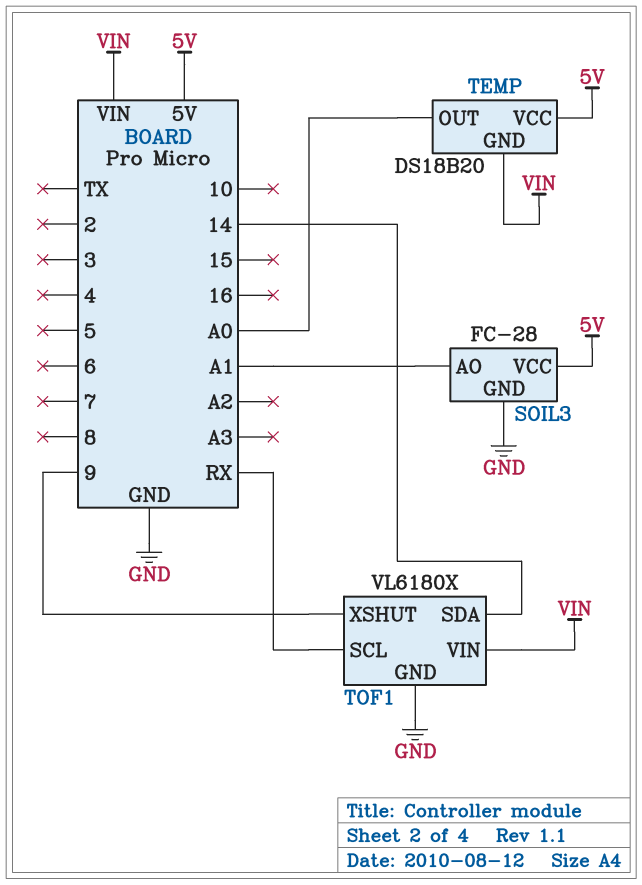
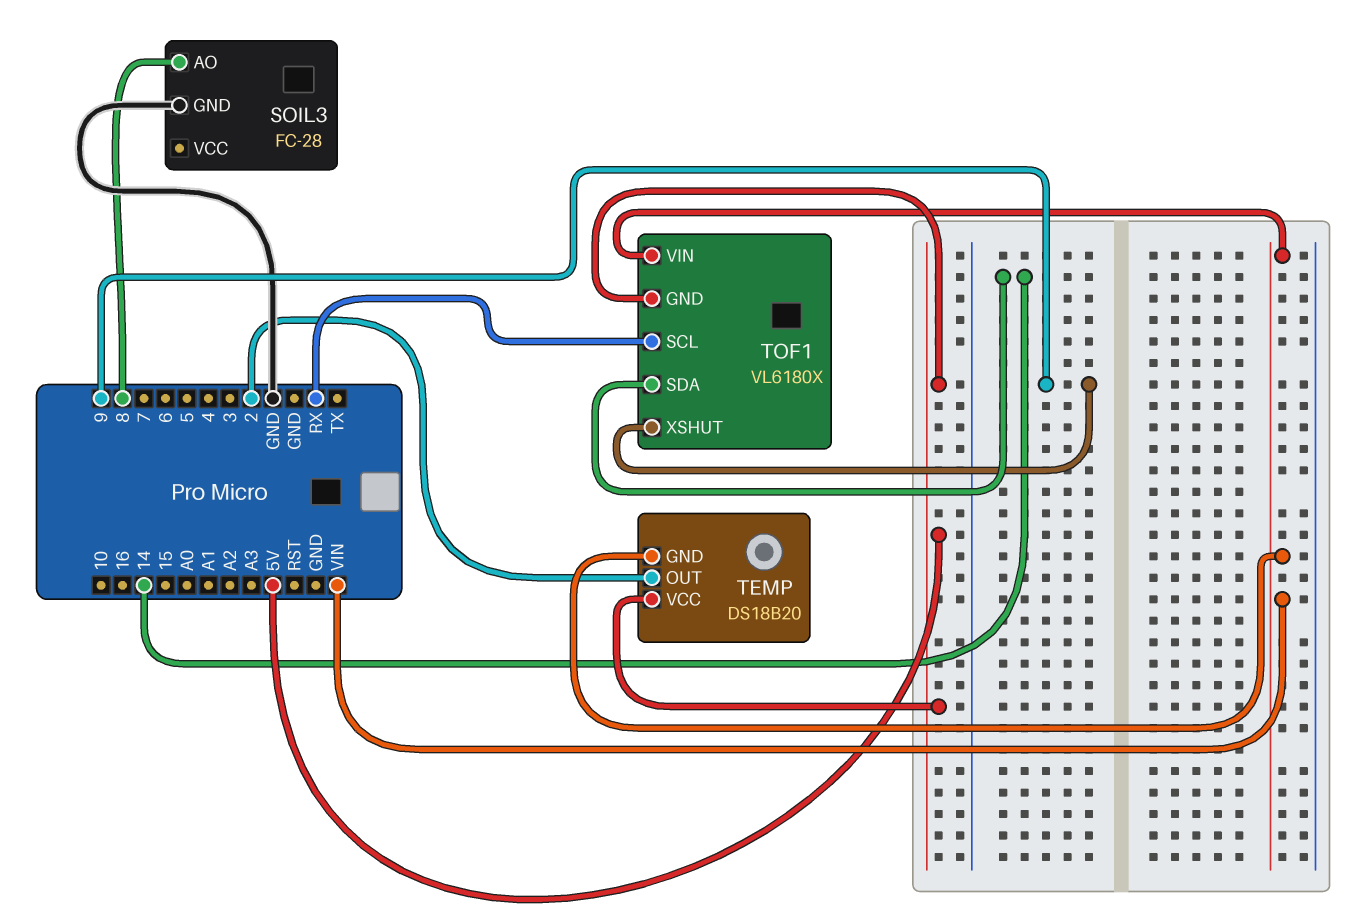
SOIL3 pin AO: A1 -> 8
SOIL3 pin VCC: 5V -> none
TEMP pin OUT: A0 -> 2
TOF1 pin GND: GND -> 5V

